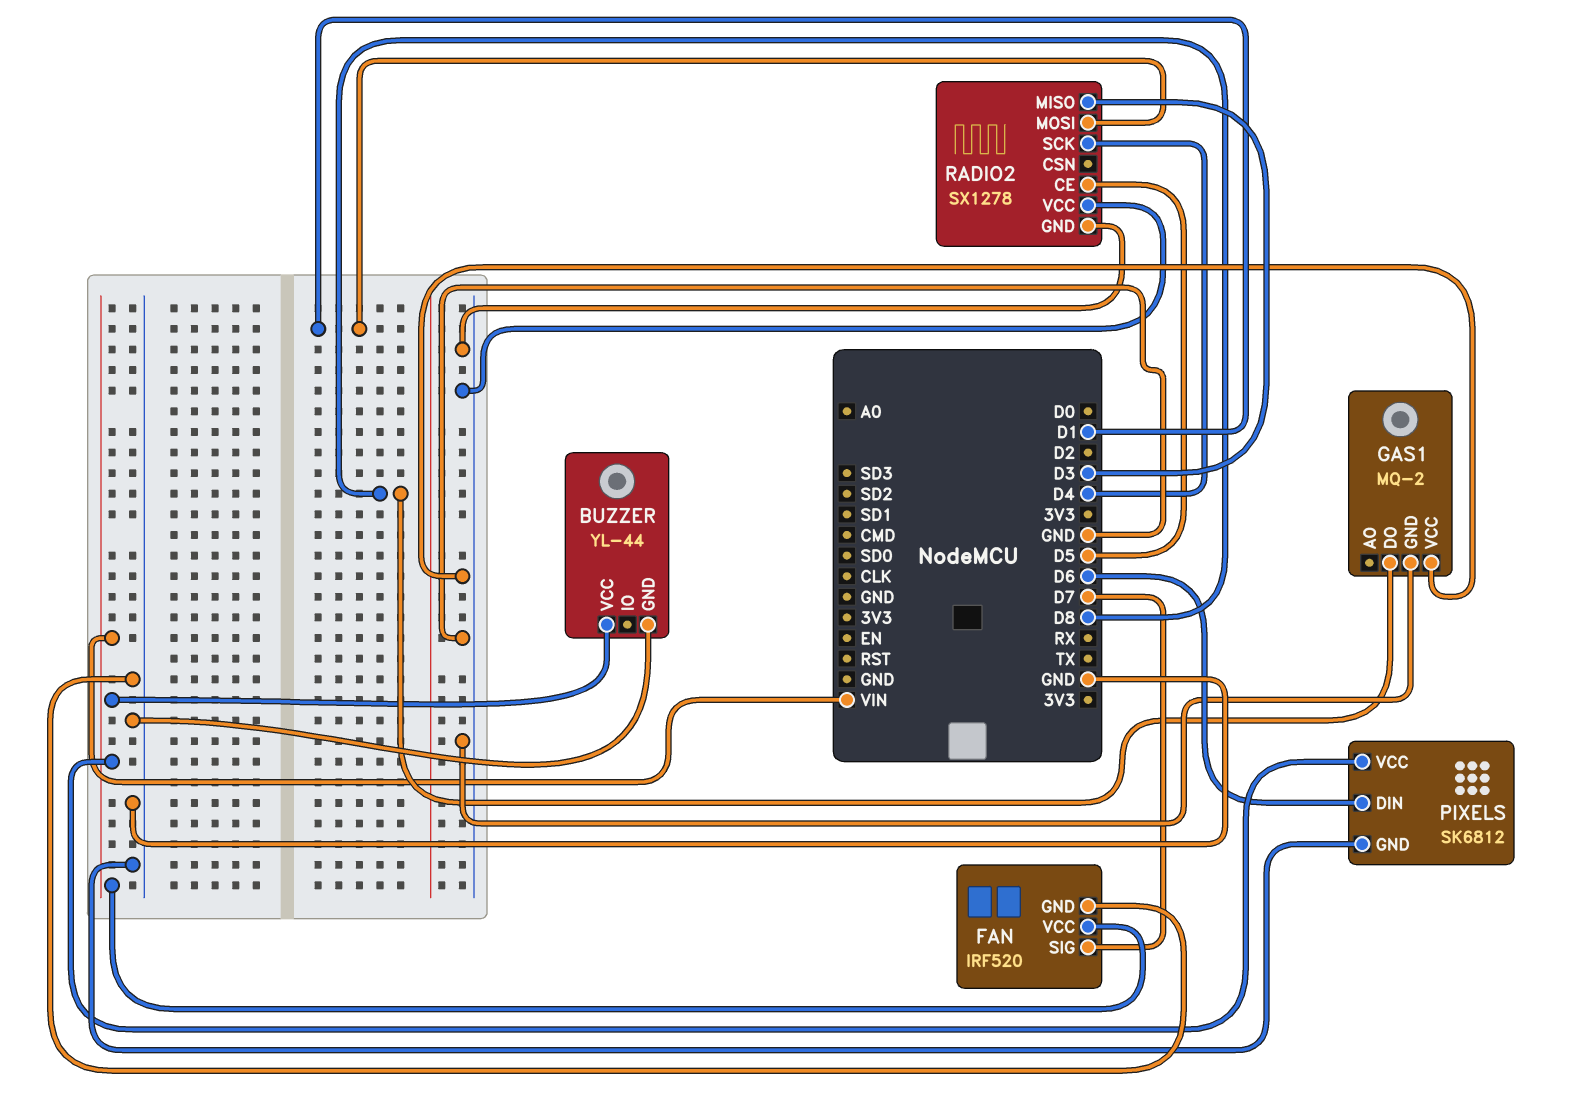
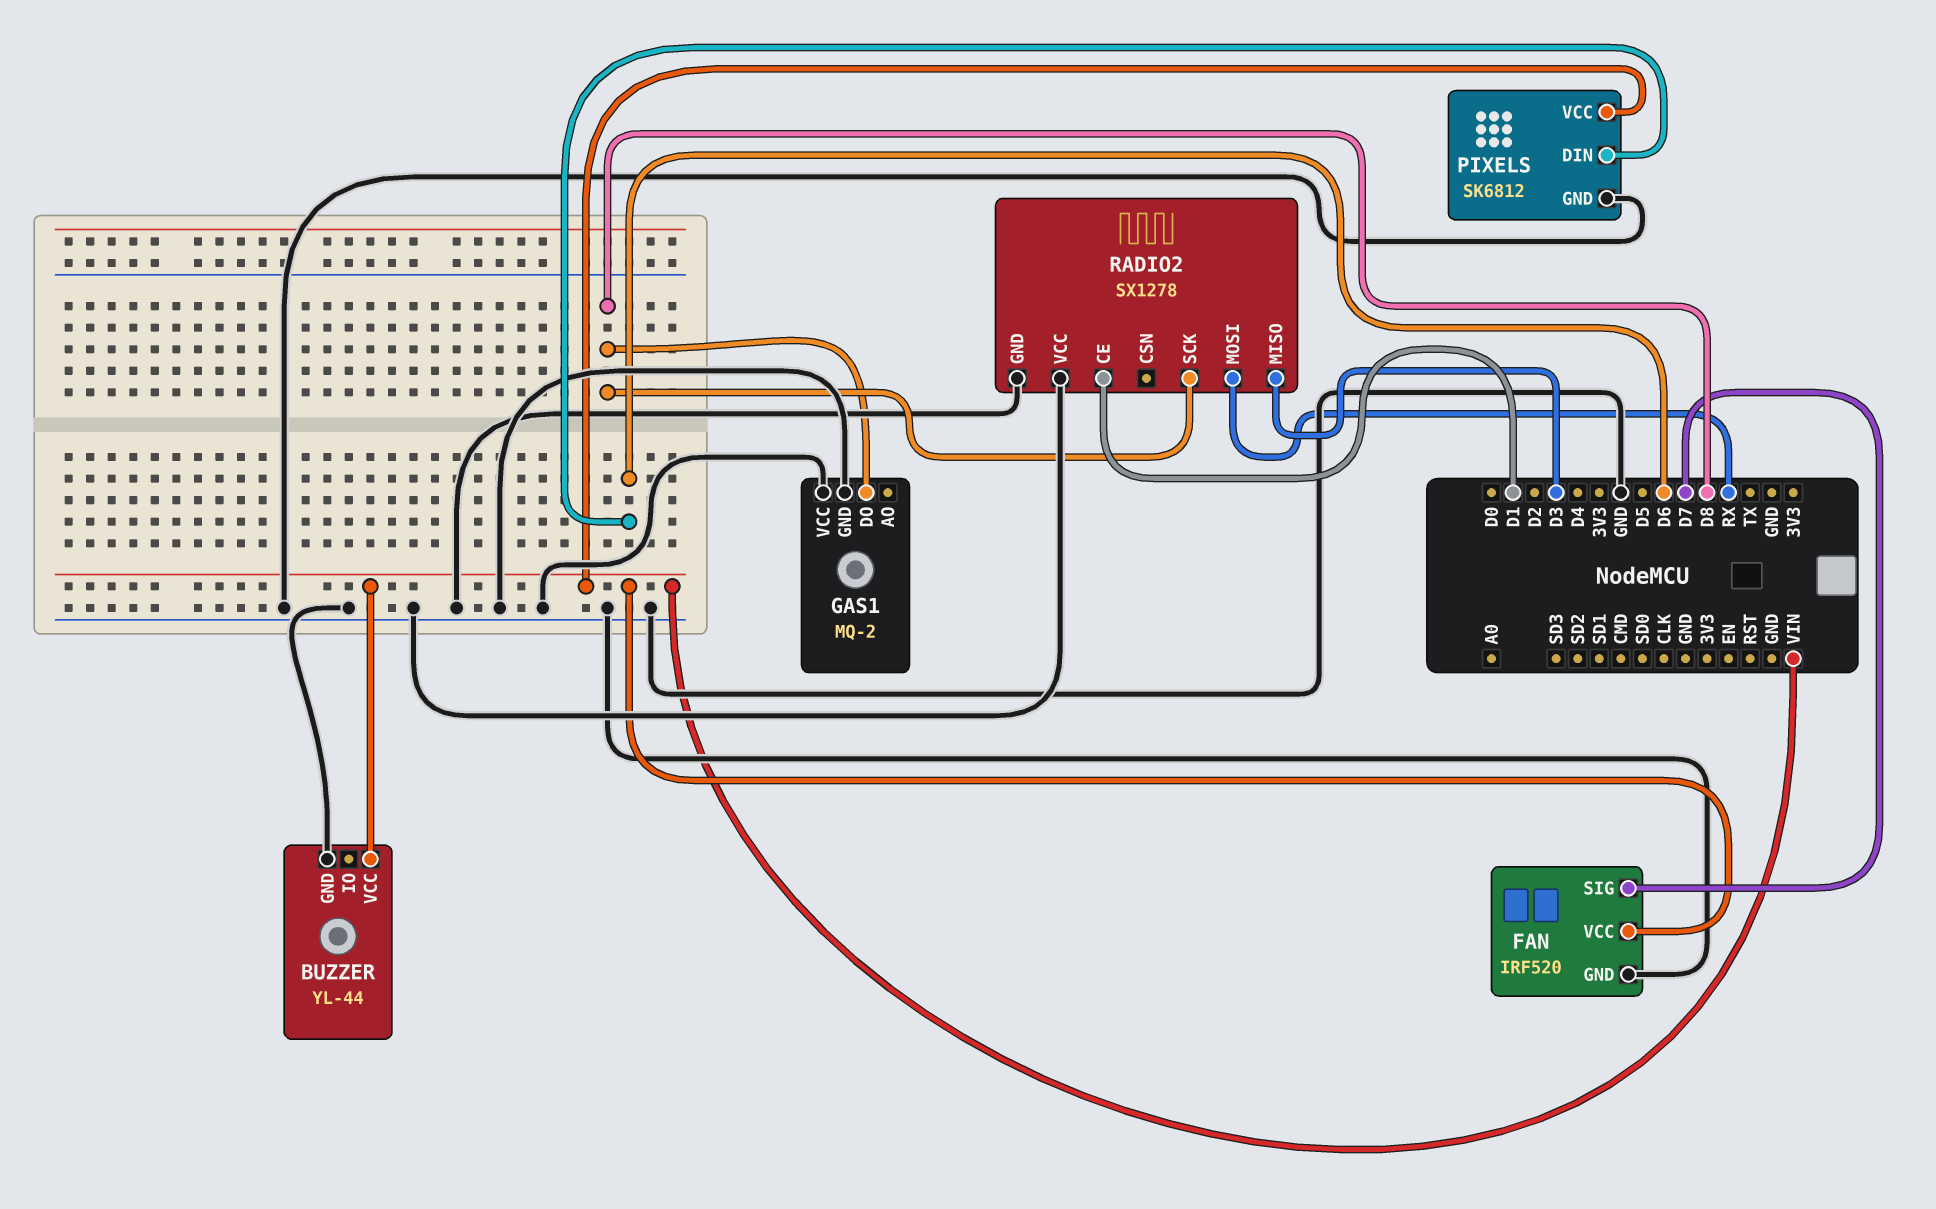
RADIO2 pin CE: D5 -> D1
RADIO2 pin MOSI: D1 -> RX
RADIO2 pin SCK: D4 -> D8

